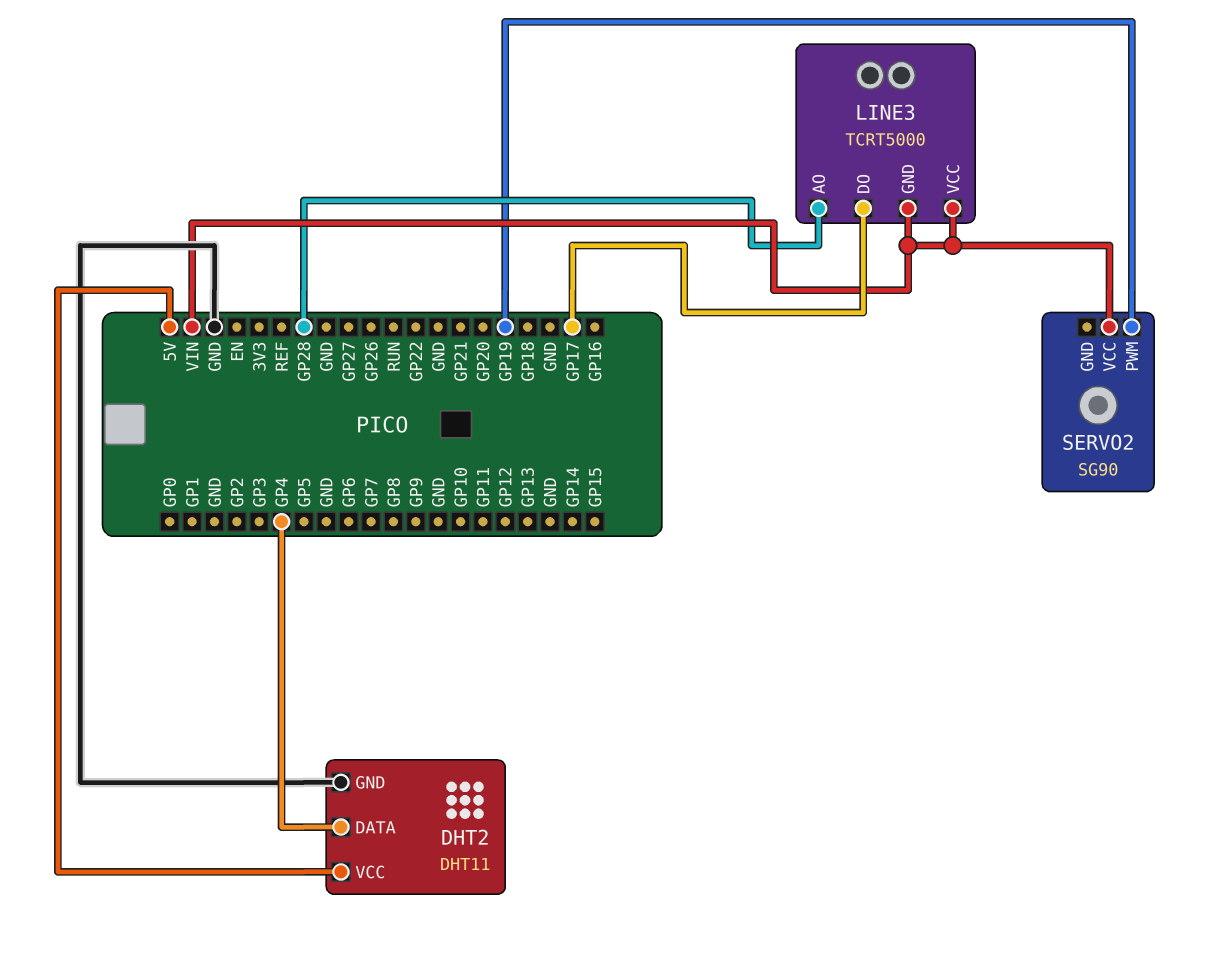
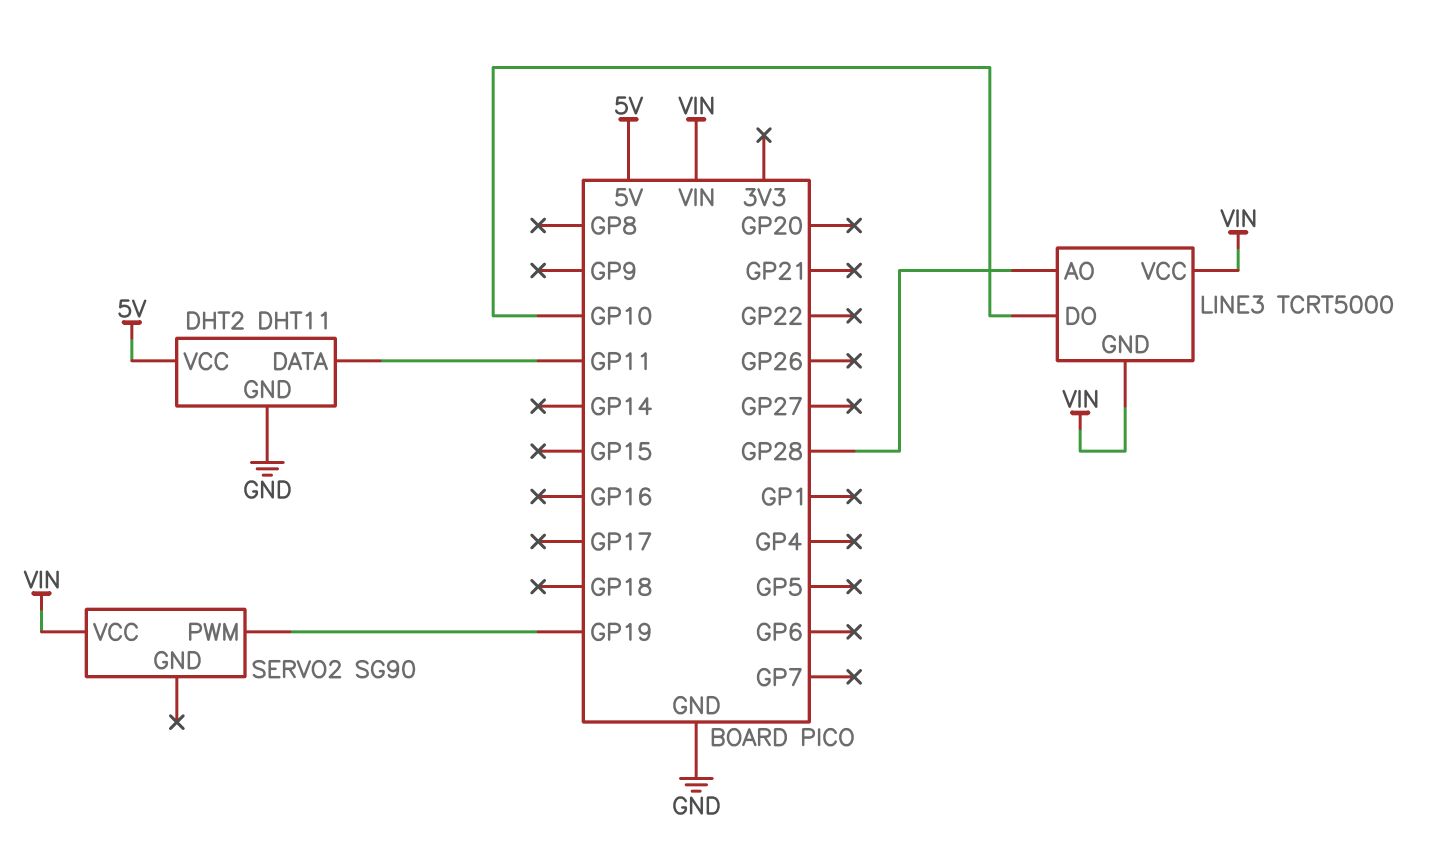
DHT2 pin DATA: GP4 -> GP11
LINE3 pin DO: GP17 -> GP10

